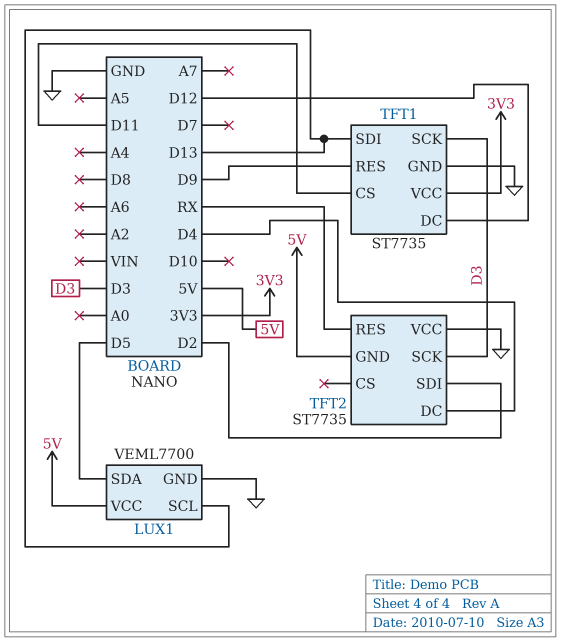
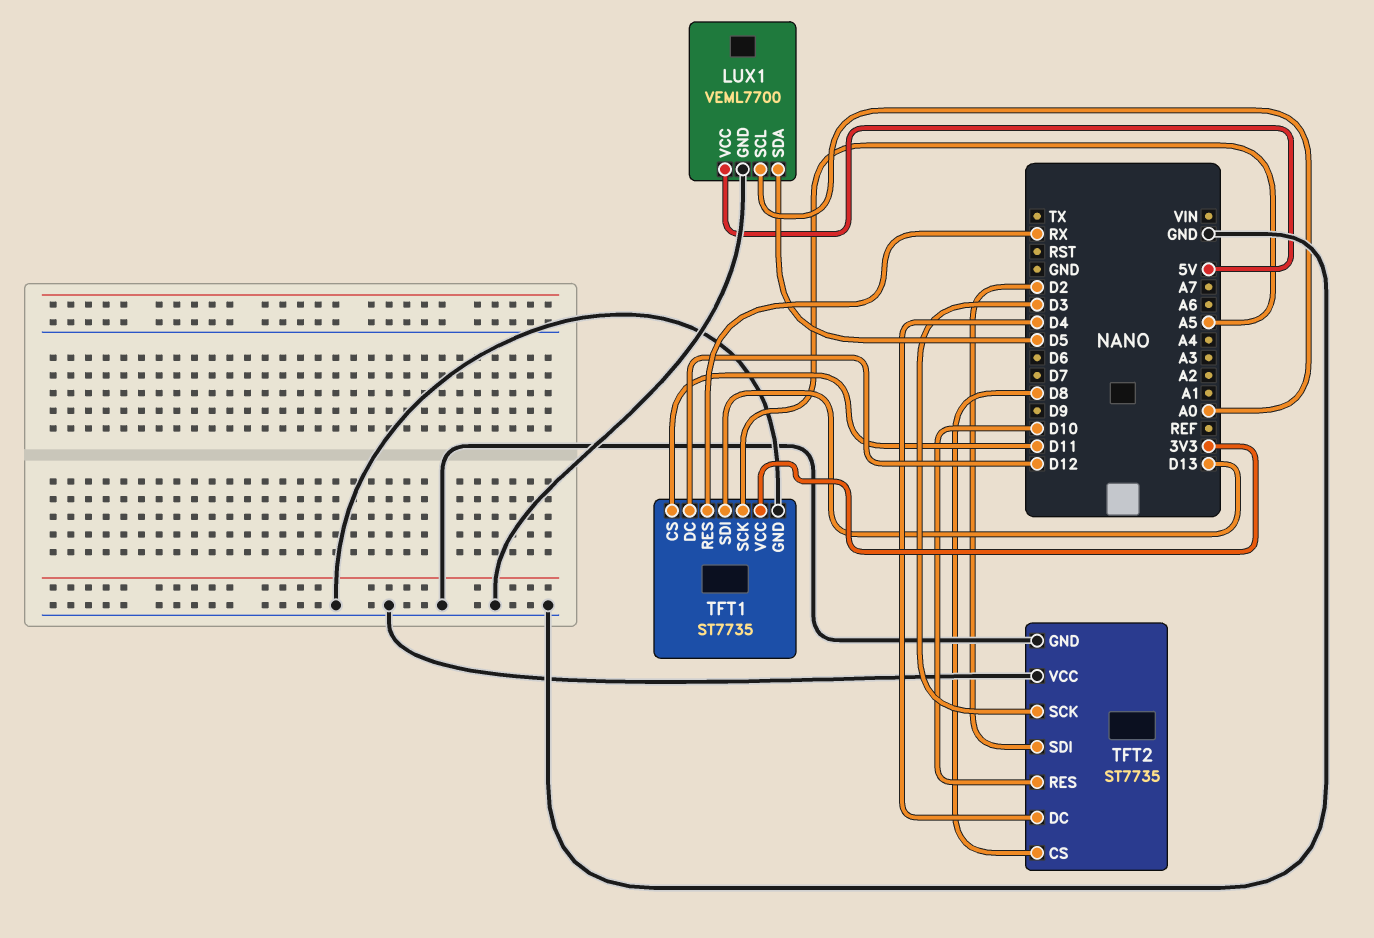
LUX1 pin SCL: D13 -> A0
TFT1 pin RES: D9 -> RX
TFT1 pin SCK: D3 -> A5
TFT2 pin CS: none -> D8
TFT2 pin GND: 5V -> GND
TFT2 pin RES: RX -> D10

